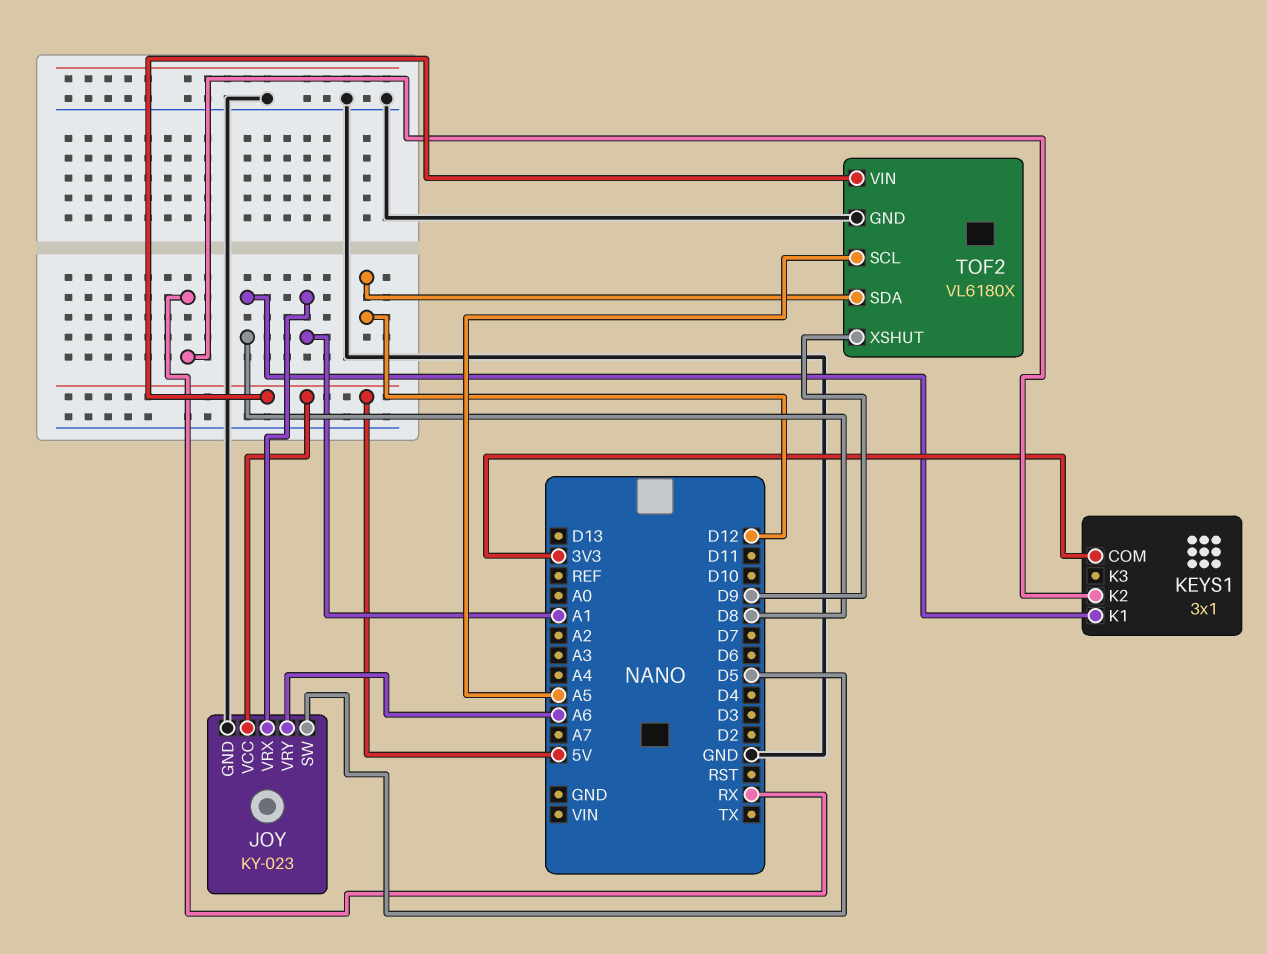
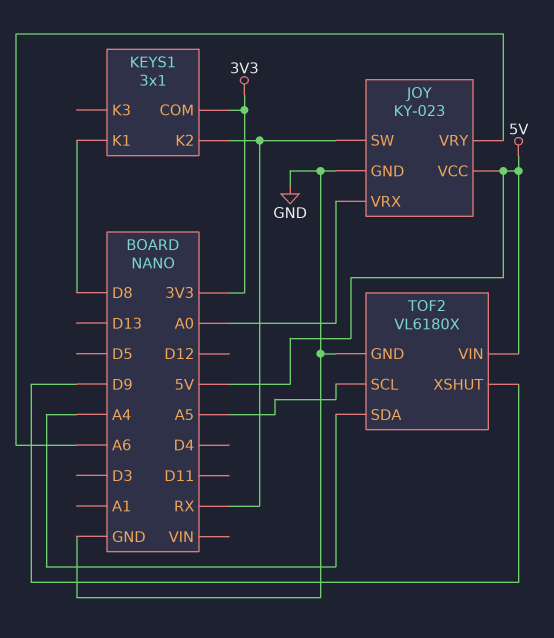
JOY pin SW: D5 -> RX
JOY pin VRX: A1 -> A0
TOF2 pin SDA: D12 -> A4

